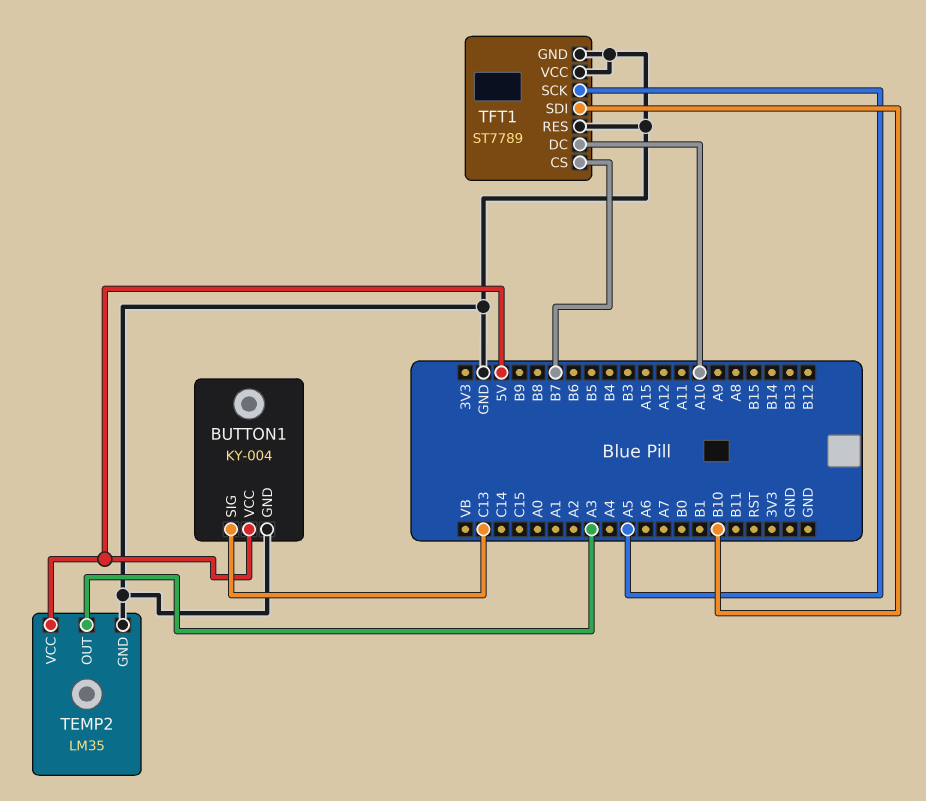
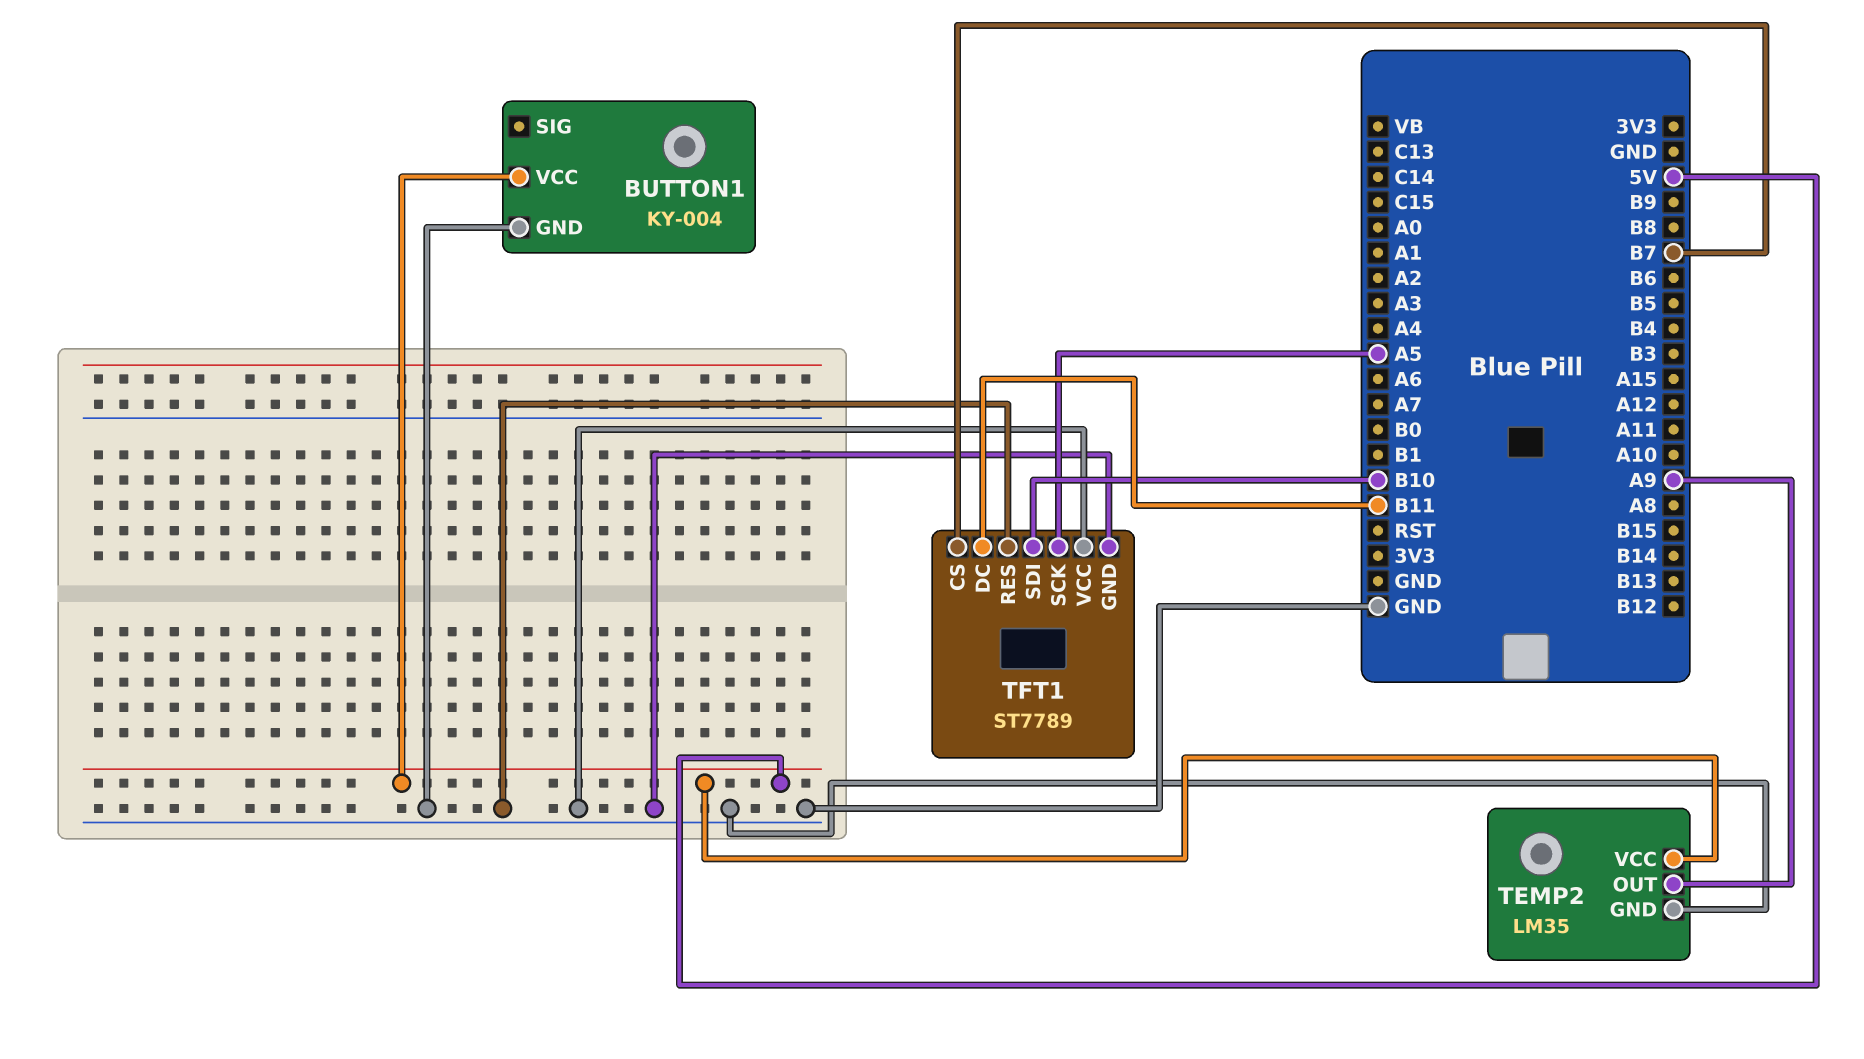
BUTTON1 pin SIG: C13 -> none
TEMP2 pin OUT: A3 -> A9
TFT1 pin DC: A10 -> B11

